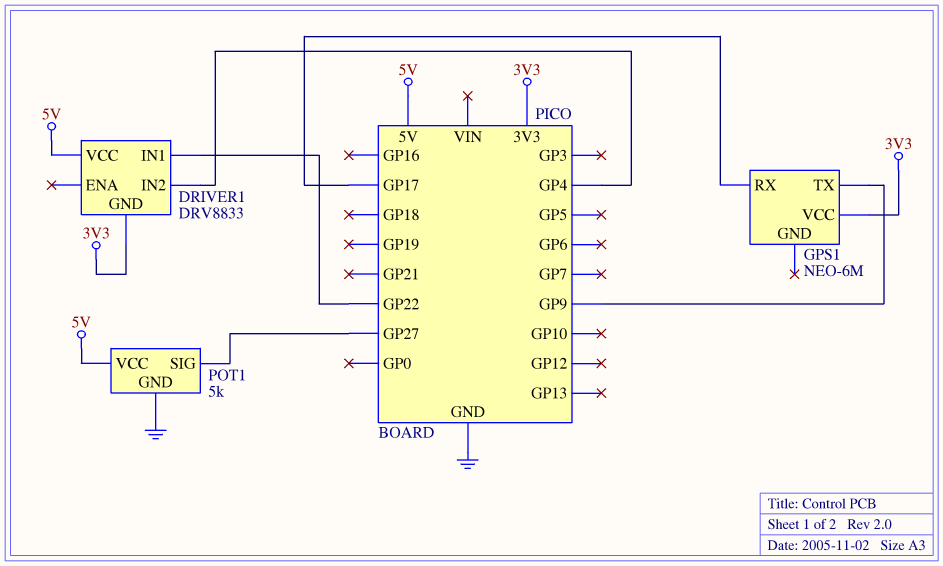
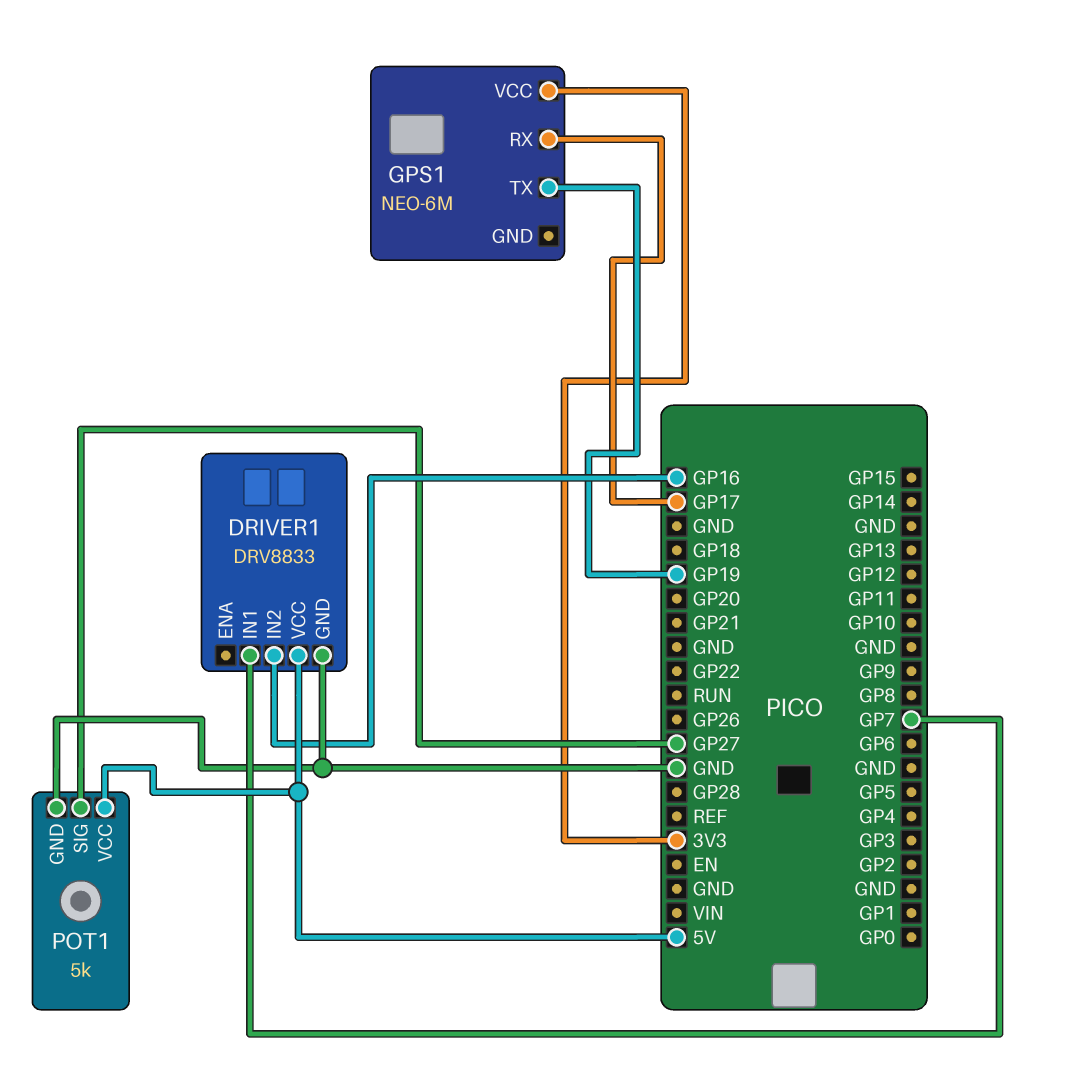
DRIVER1 pin GND: 3V3 -> GND
DRIVER1 pin IN1: GP22 -> GP7
DRIVER1 pin IN2: GP4 -> GP16
GPS1 pin TX: GP9 -> GP19

